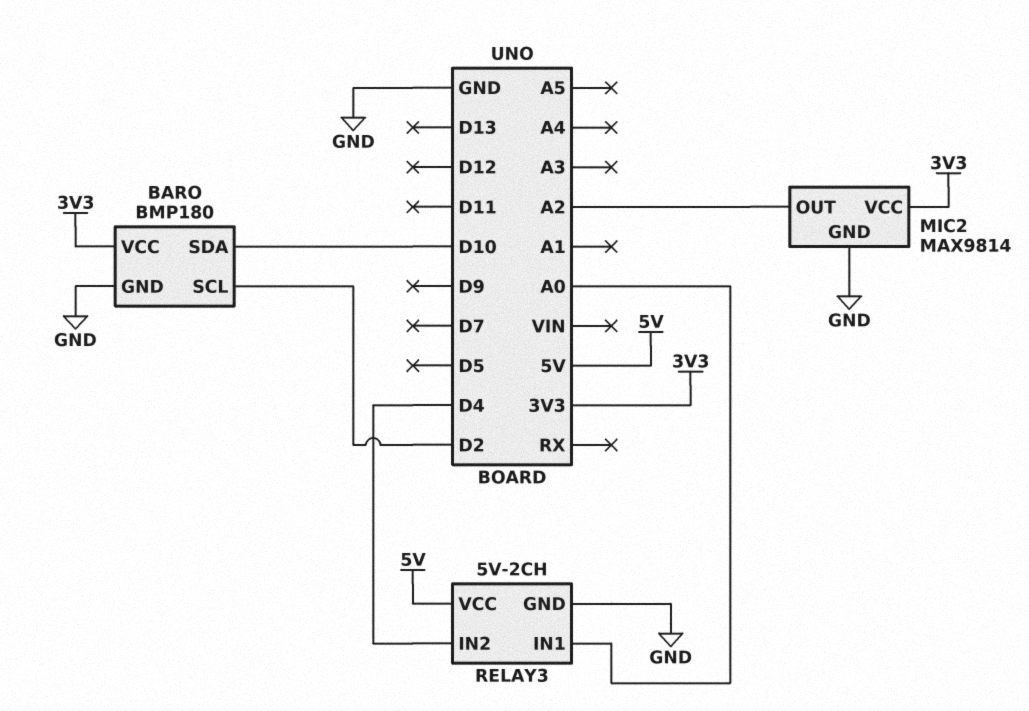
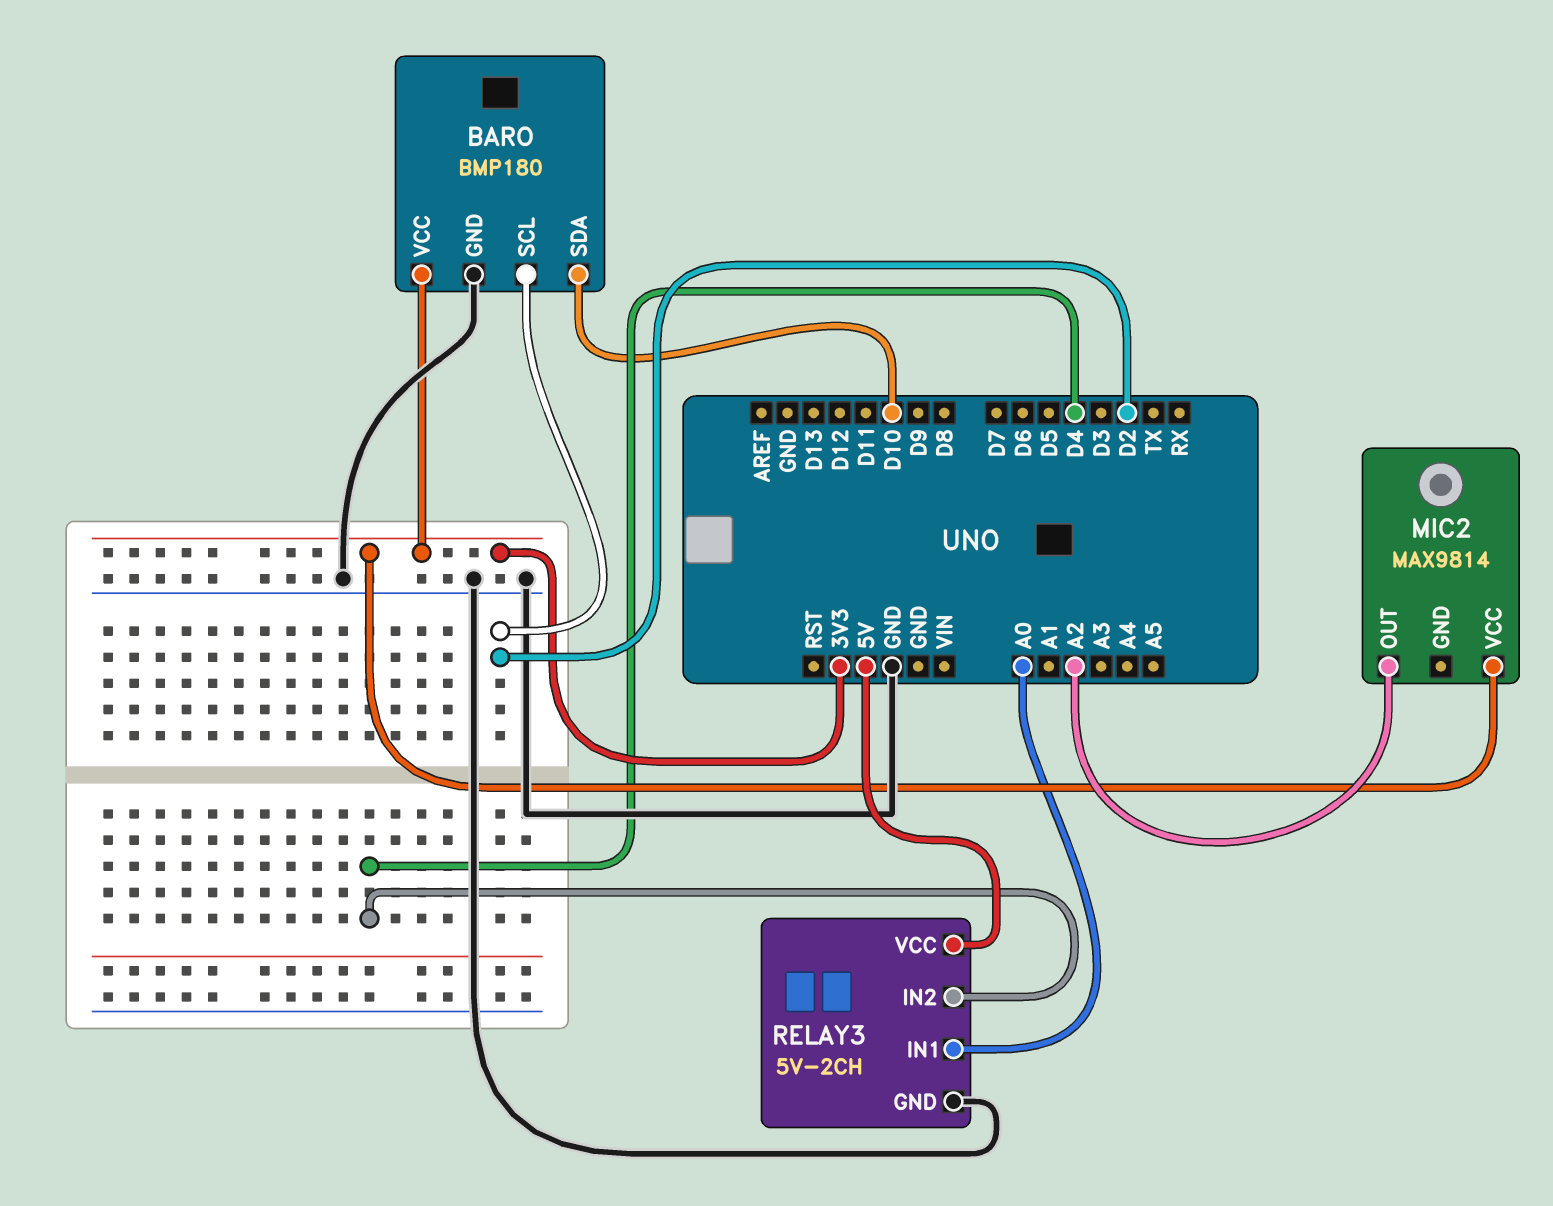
MIC2 pin GND: GND -> none

